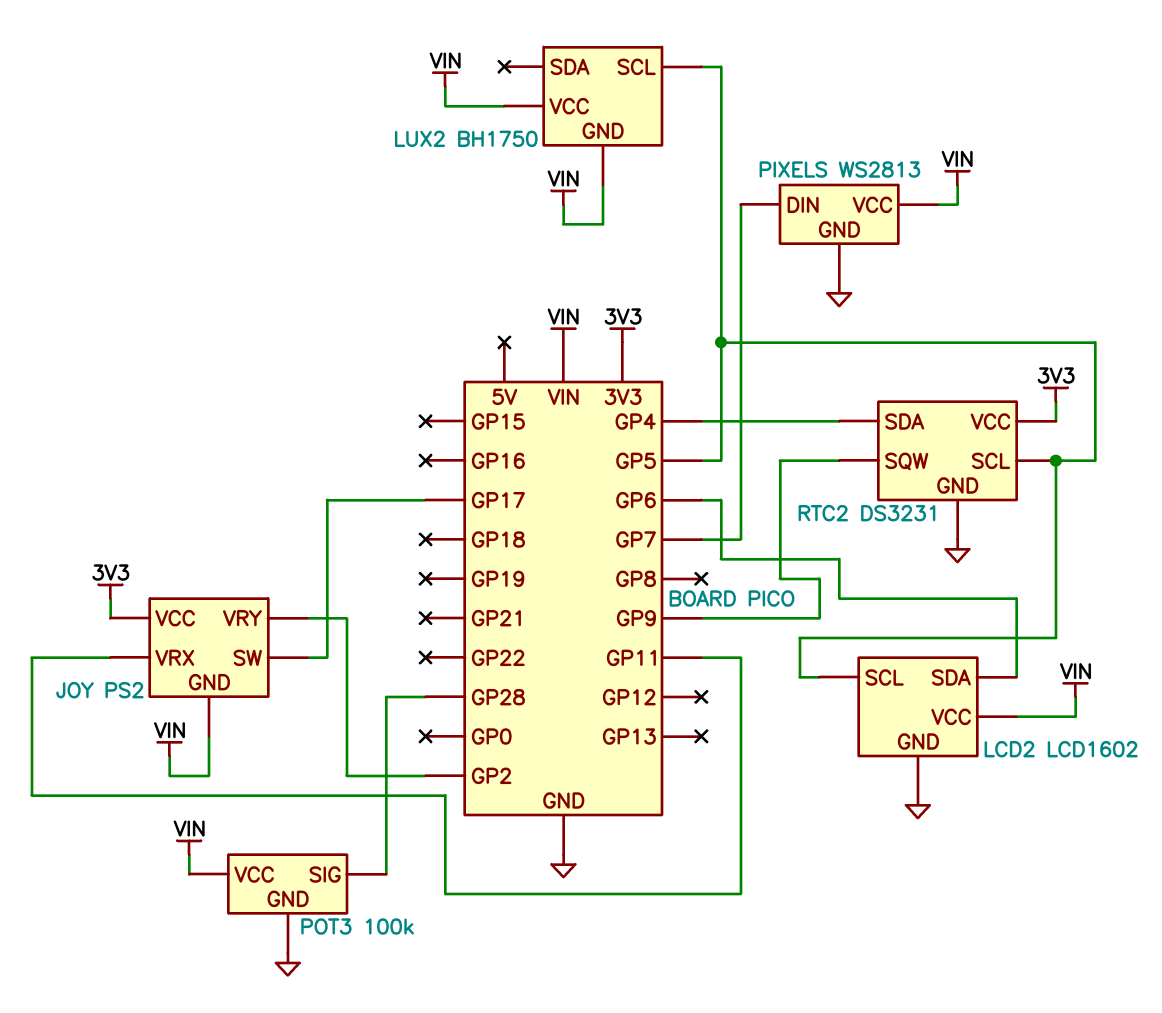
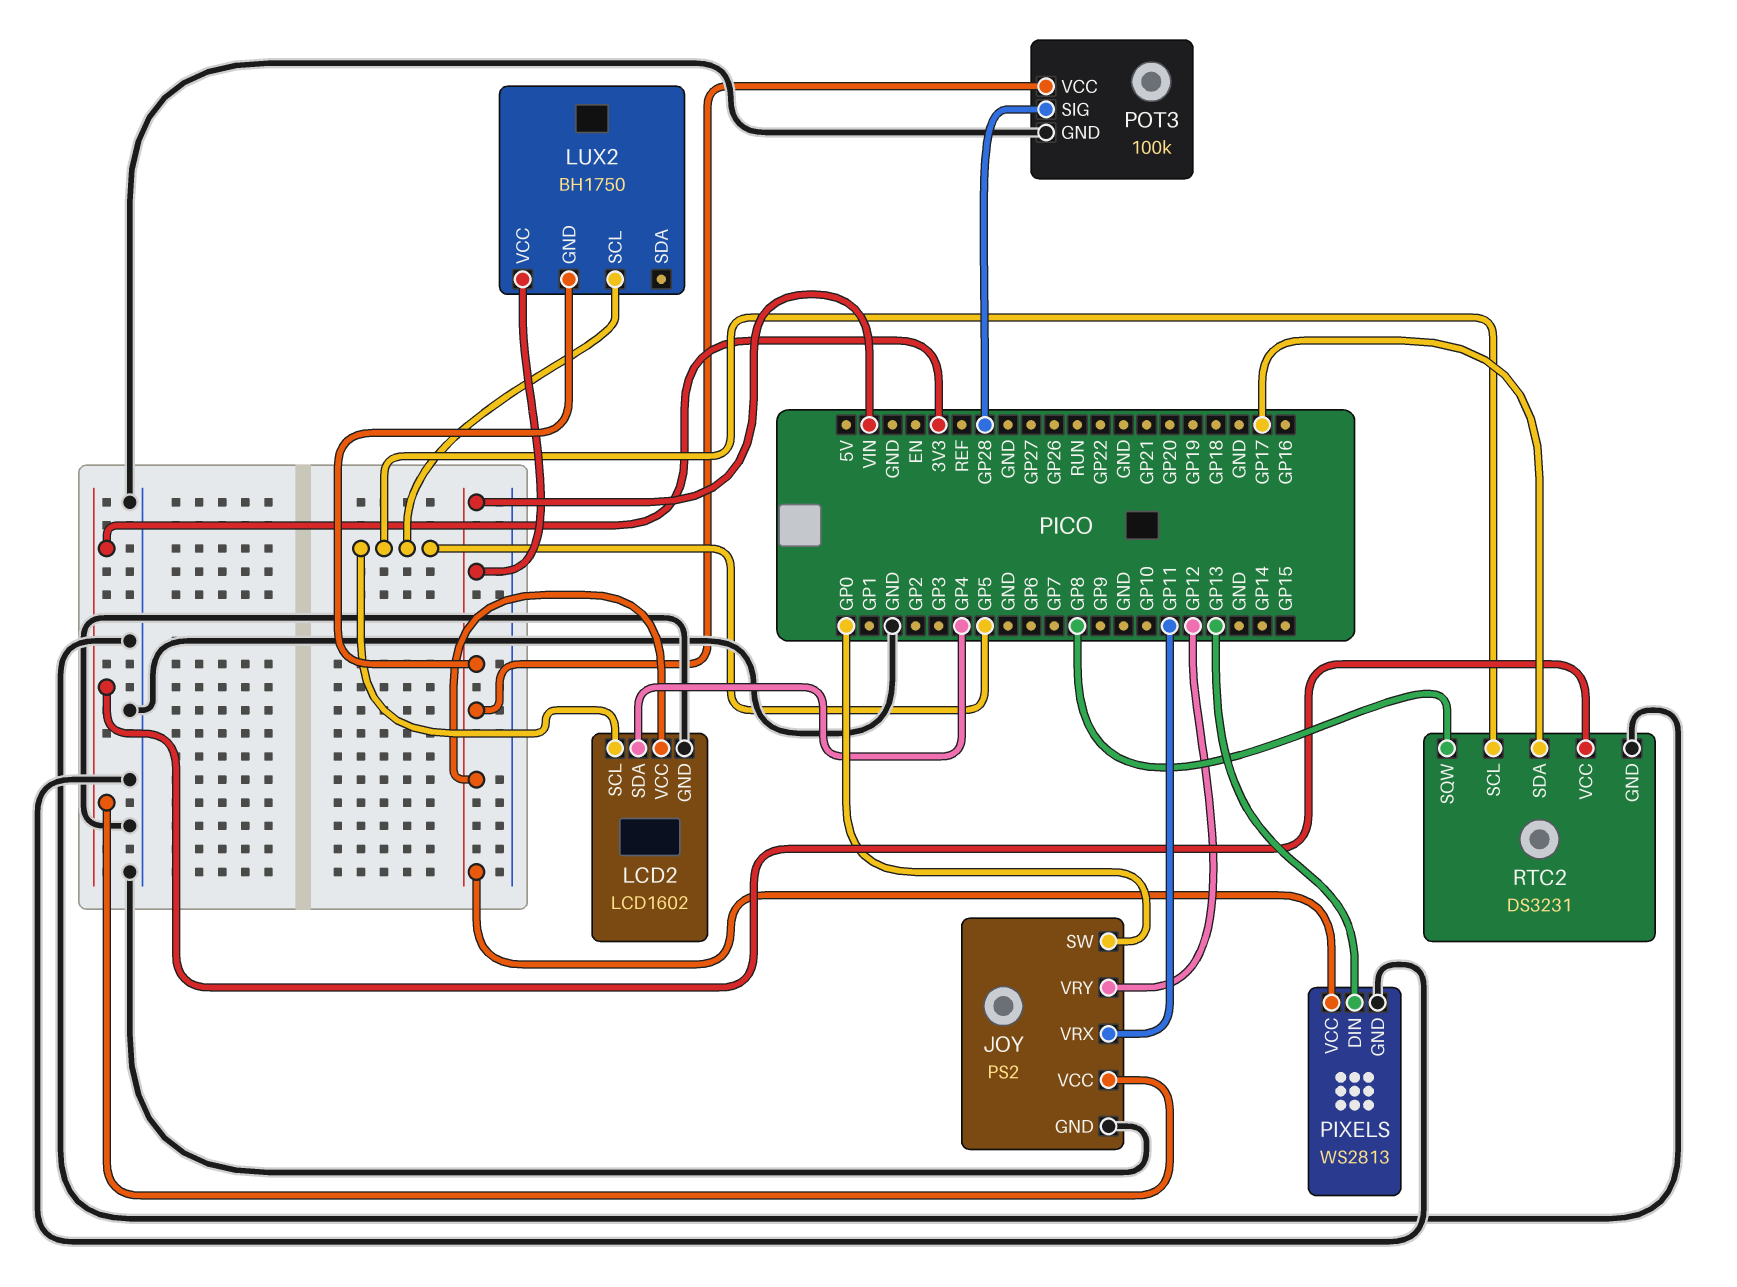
JOY pin GND: VIN -> GND
JOY pin SW: GP17 -> GP0
JOY pin VRY: GP2 -> GP12
LCD2 pin SDA: GP6 -> GP4
PIXELS pin DIN: GP7 -> GP13
RTC2 pin SDA: GP4 -> GP17
RTC2 pin SQW: GP9 -> GP8

